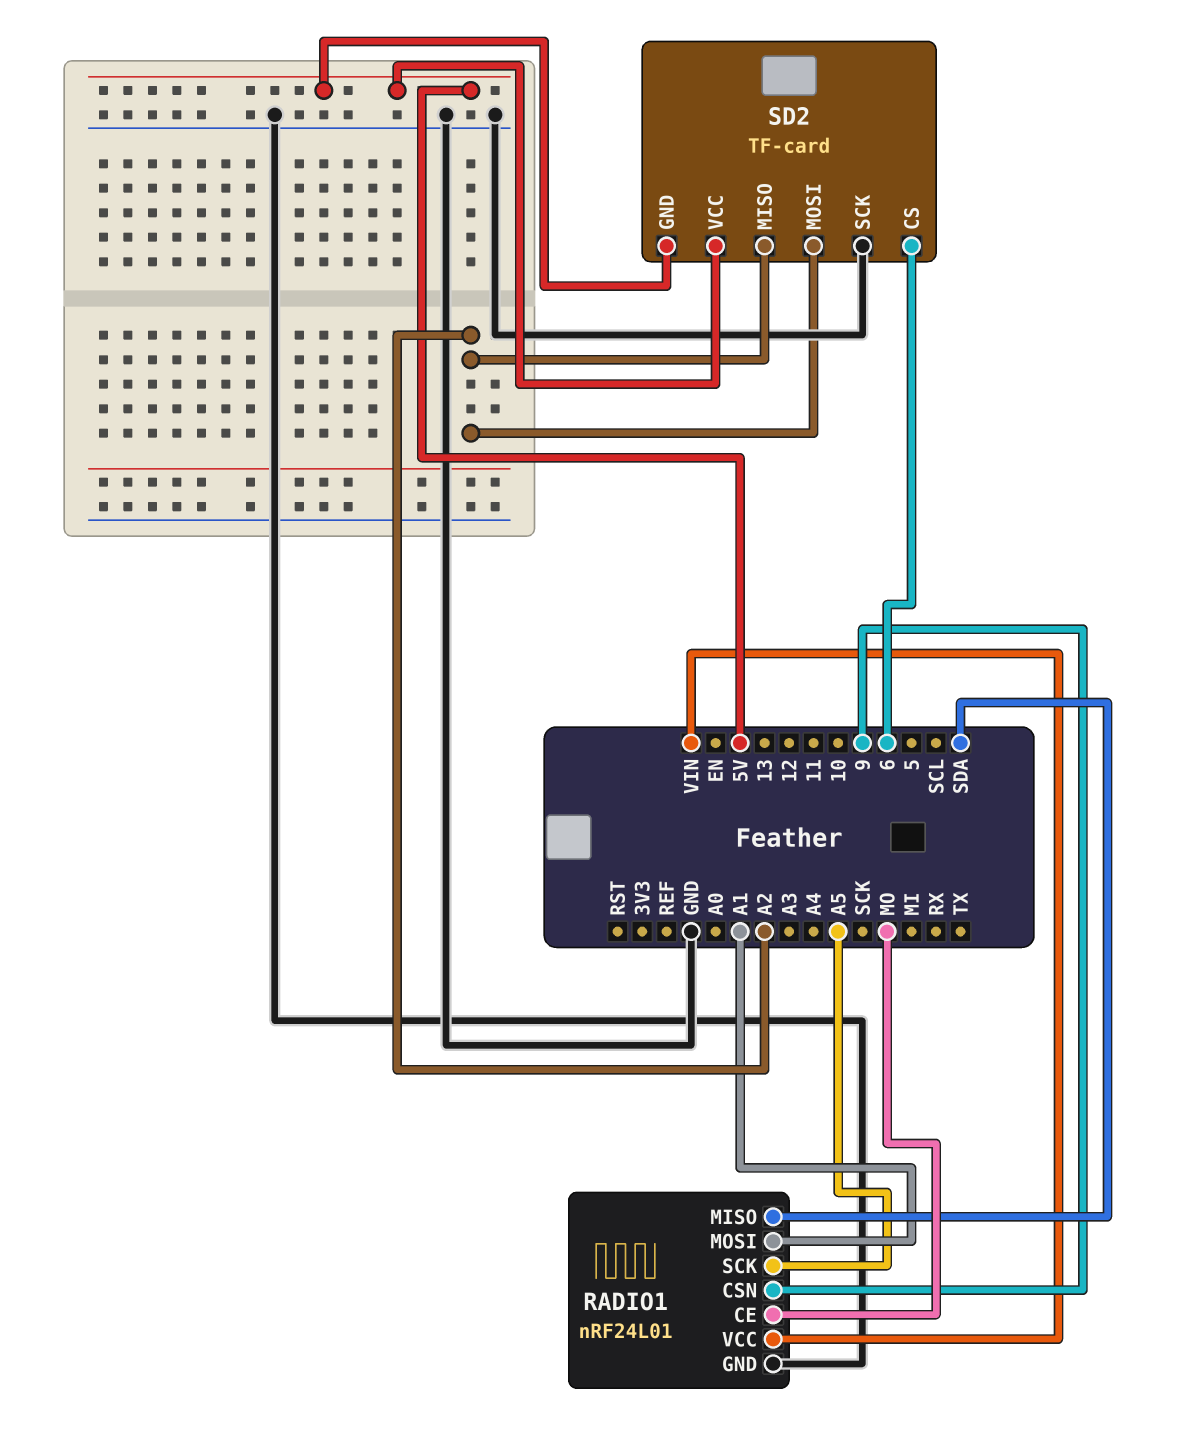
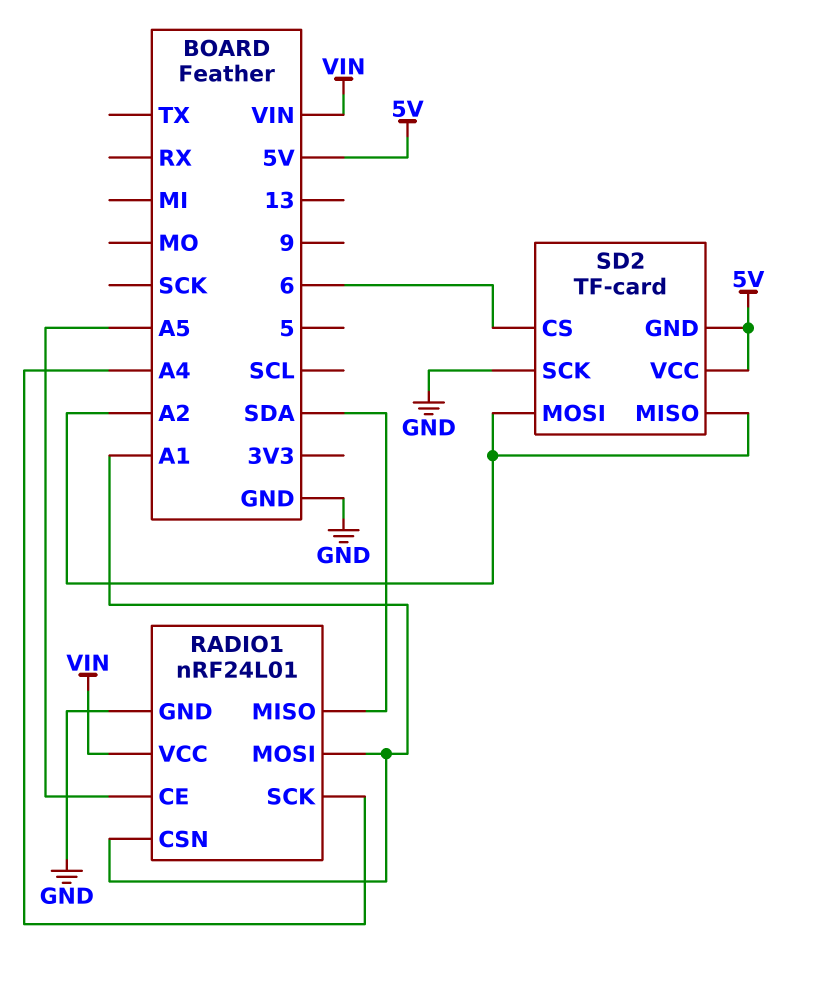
RADIO1 pin CE: MO -> A5
RADIO1 pin CSN: 9 -> A1
RADIO1 pin SCK: A5 -> A4

